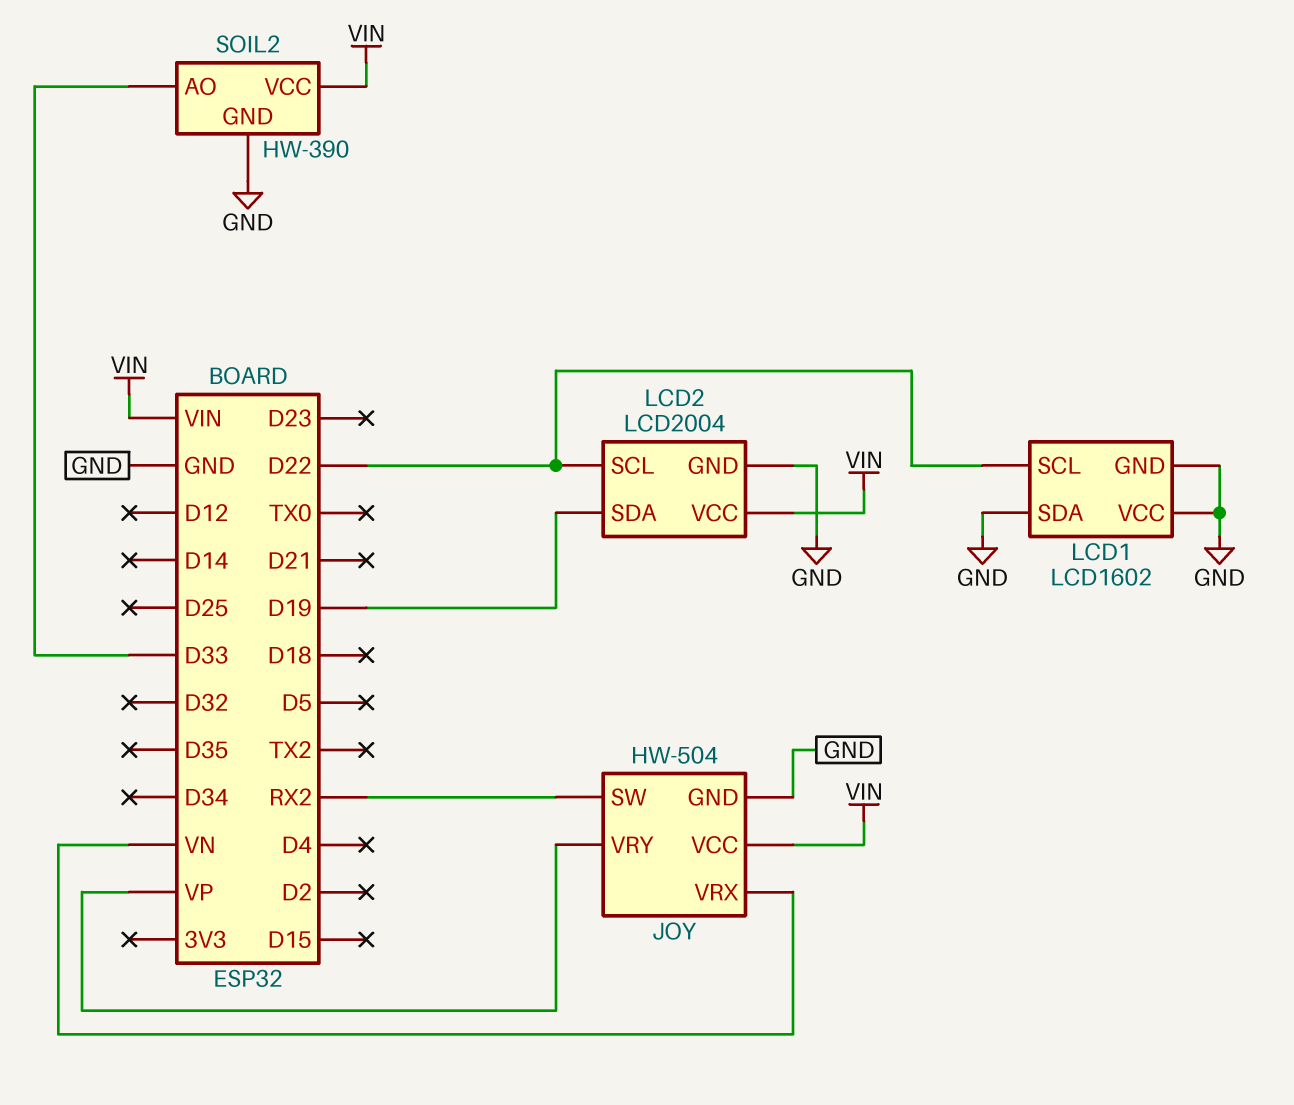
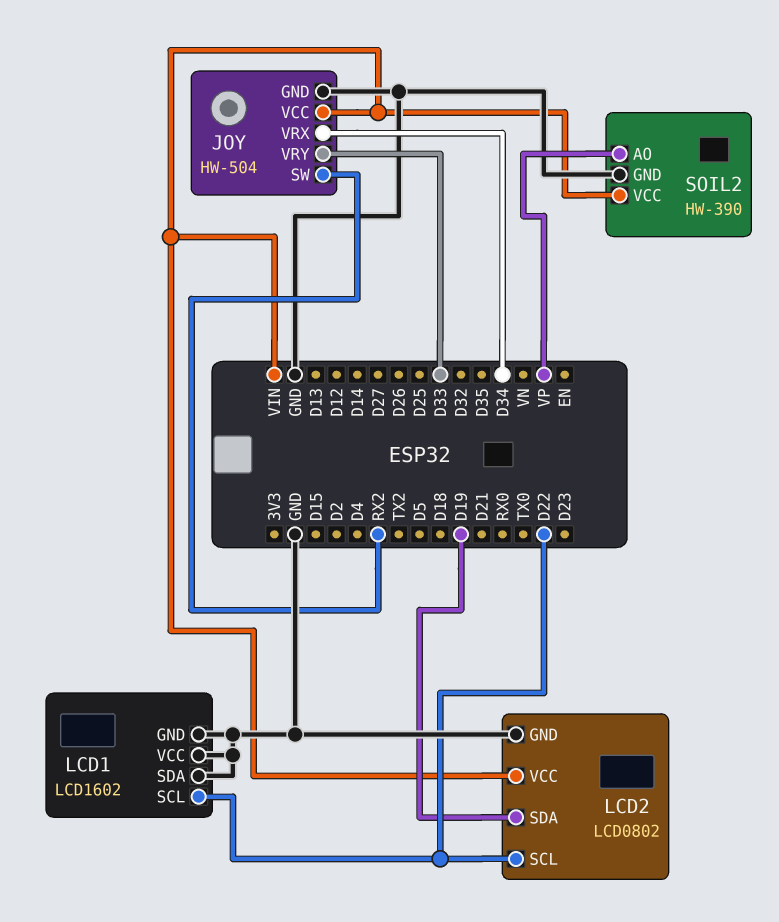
JOY pin VRX: VN -> D34
JOY pin VRY: VP -> D33
LCD2: LCD2004 -> LCD0802
SOIL2 pin AO: D33 -> VP

